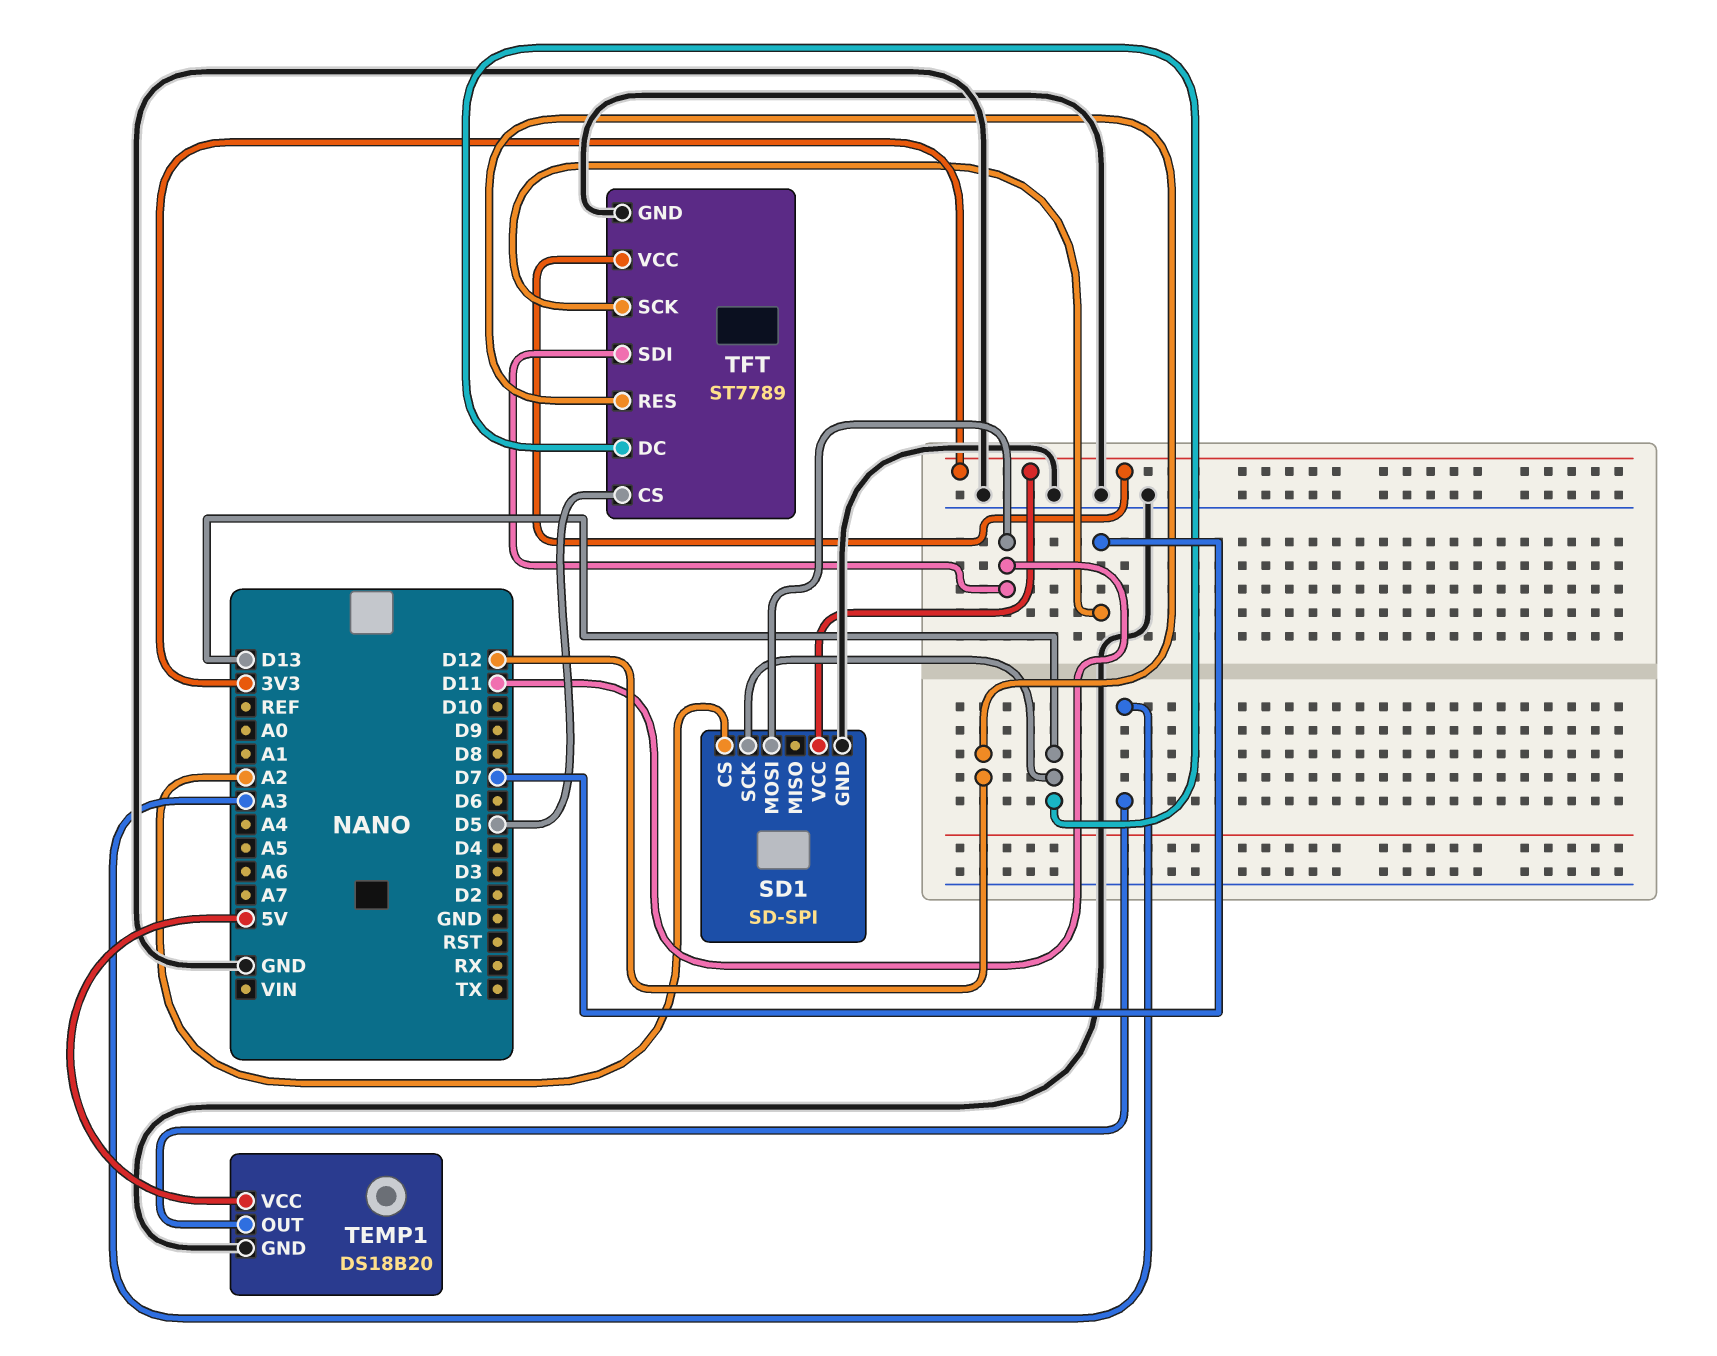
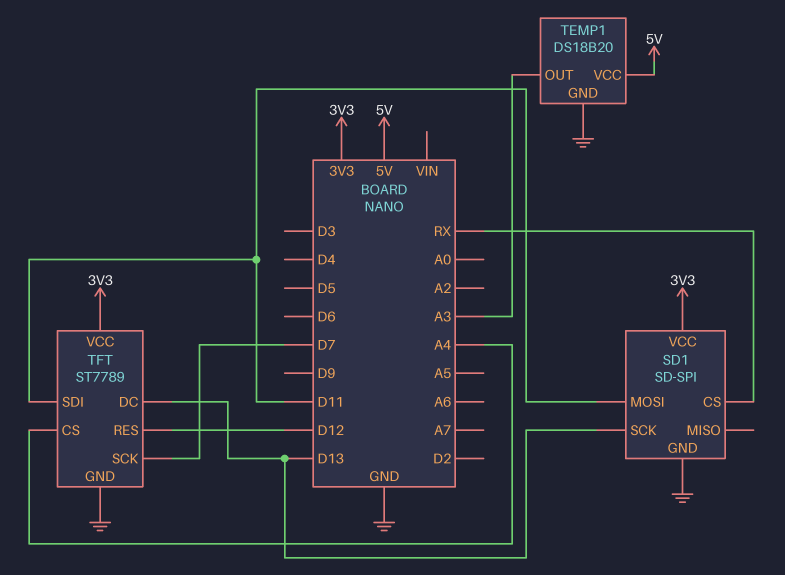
SD1 pin CS: A2 -> RX
TFT pin CS: D5 -> A4

